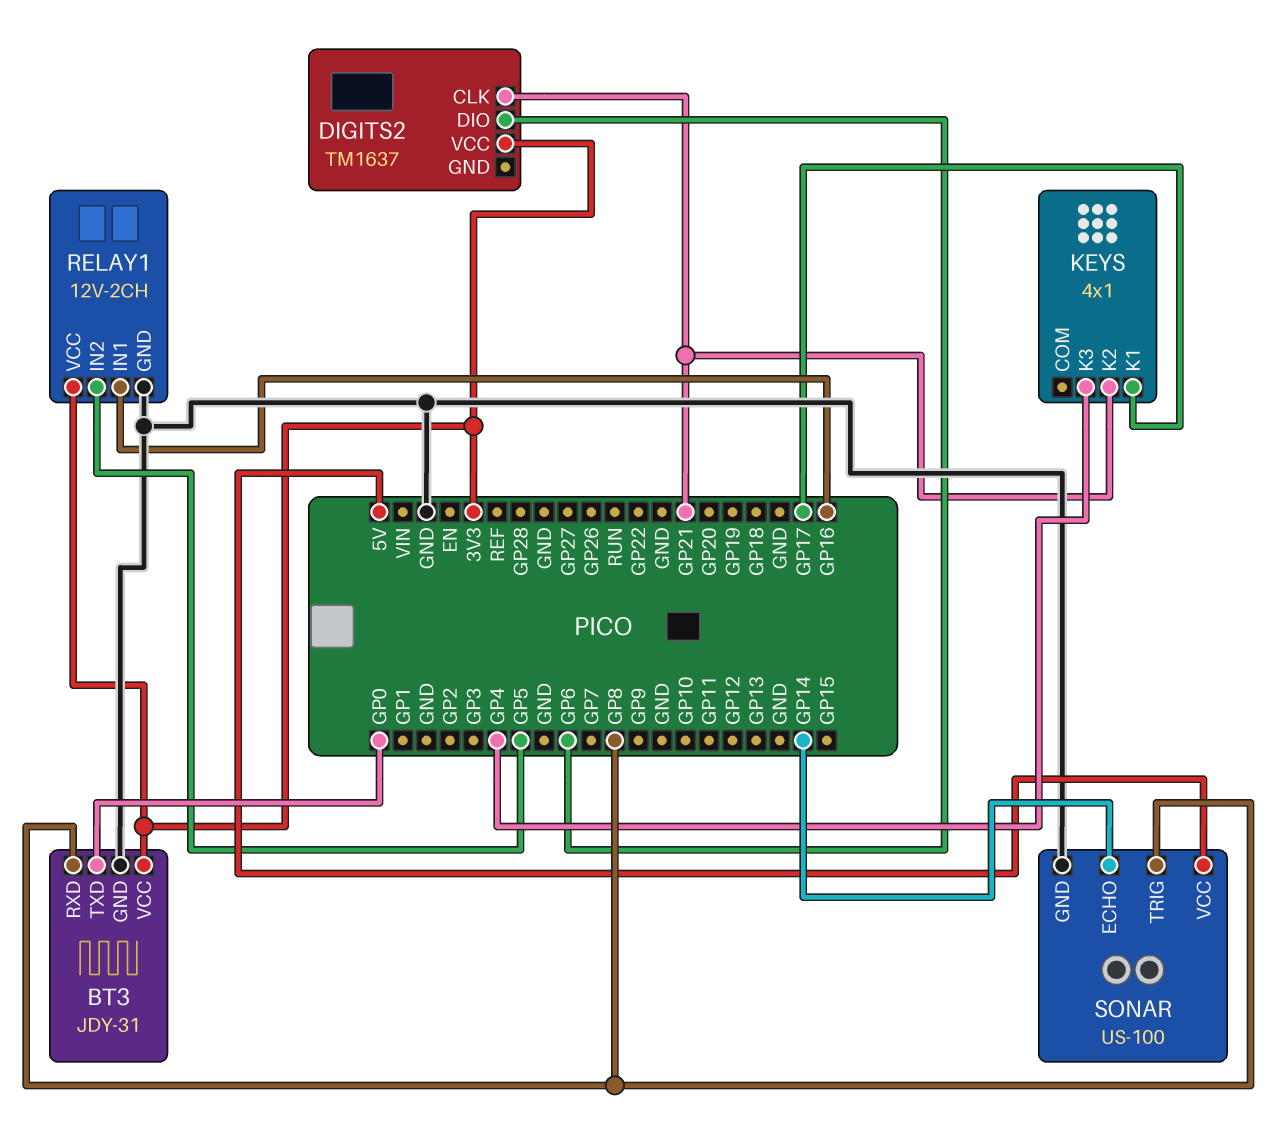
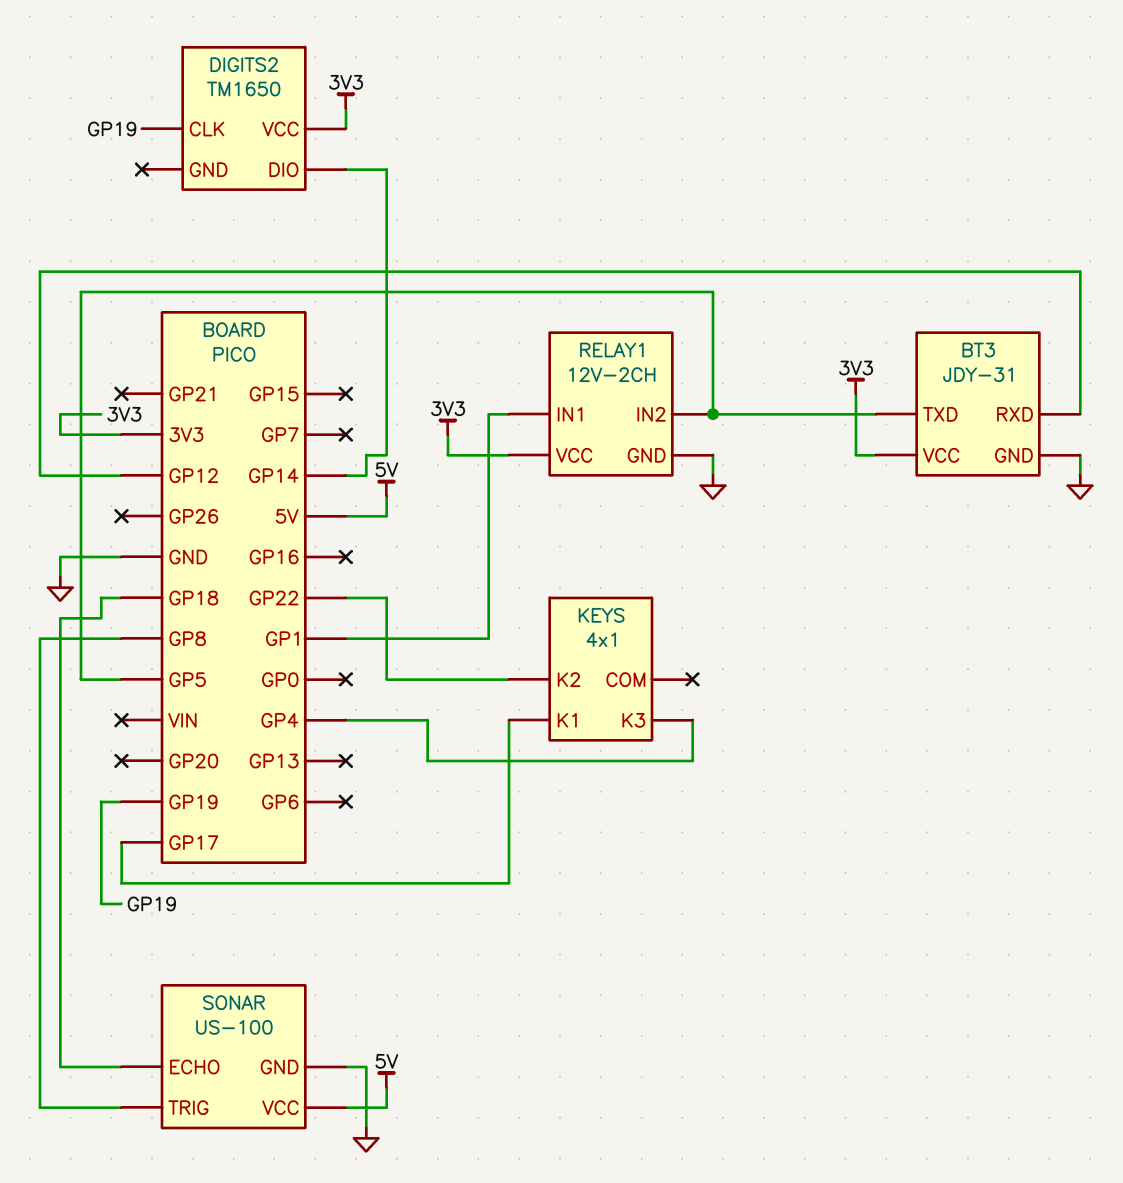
BT3 pin RXD: GP8 -> GP12
BT3 pin TXD: GP0 -> GP5
DIGITS2: TM1637 -> TM1650
DIGITS2 pin CLK: GP21 -> GP19
DIGITS2 pin DIO: GP6 -> GP14
KEYS pin K2: GP21 -> GP22
RELAY1 pin IN1: GP16 -> GP1
SONAR pin ECHO: GP14 -> GP18

